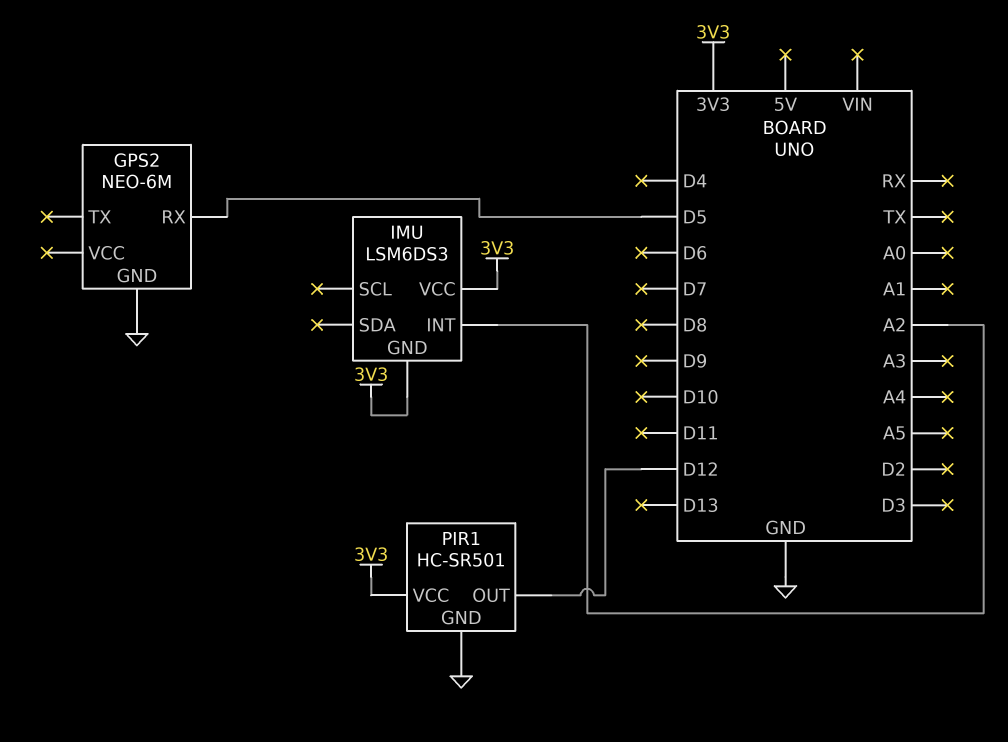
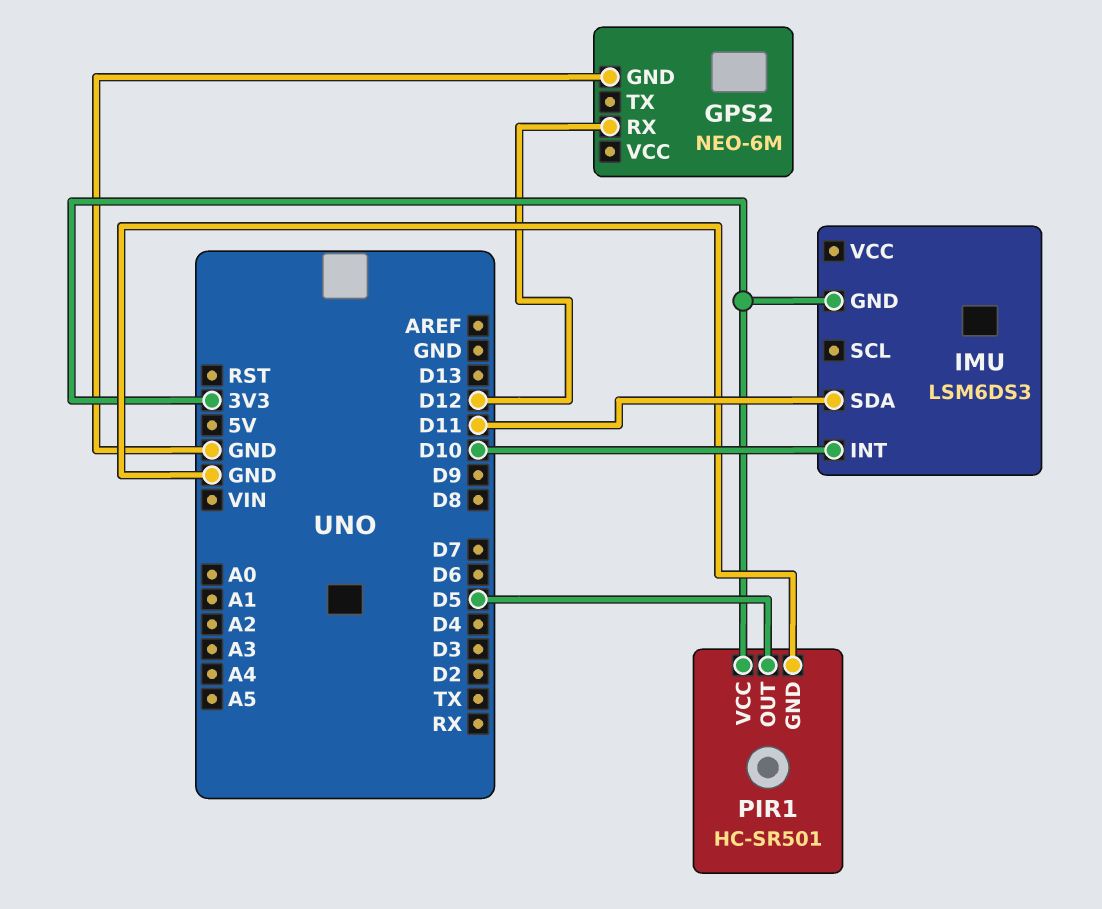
GPS2 pin RX: D5 -> D12
IMU pin INT: A2 -> D10
IMU pin SDA: none -> D11
IMU pin VCC: 3V3 -> none
PIR1 pin OUT: D12 -> D5

